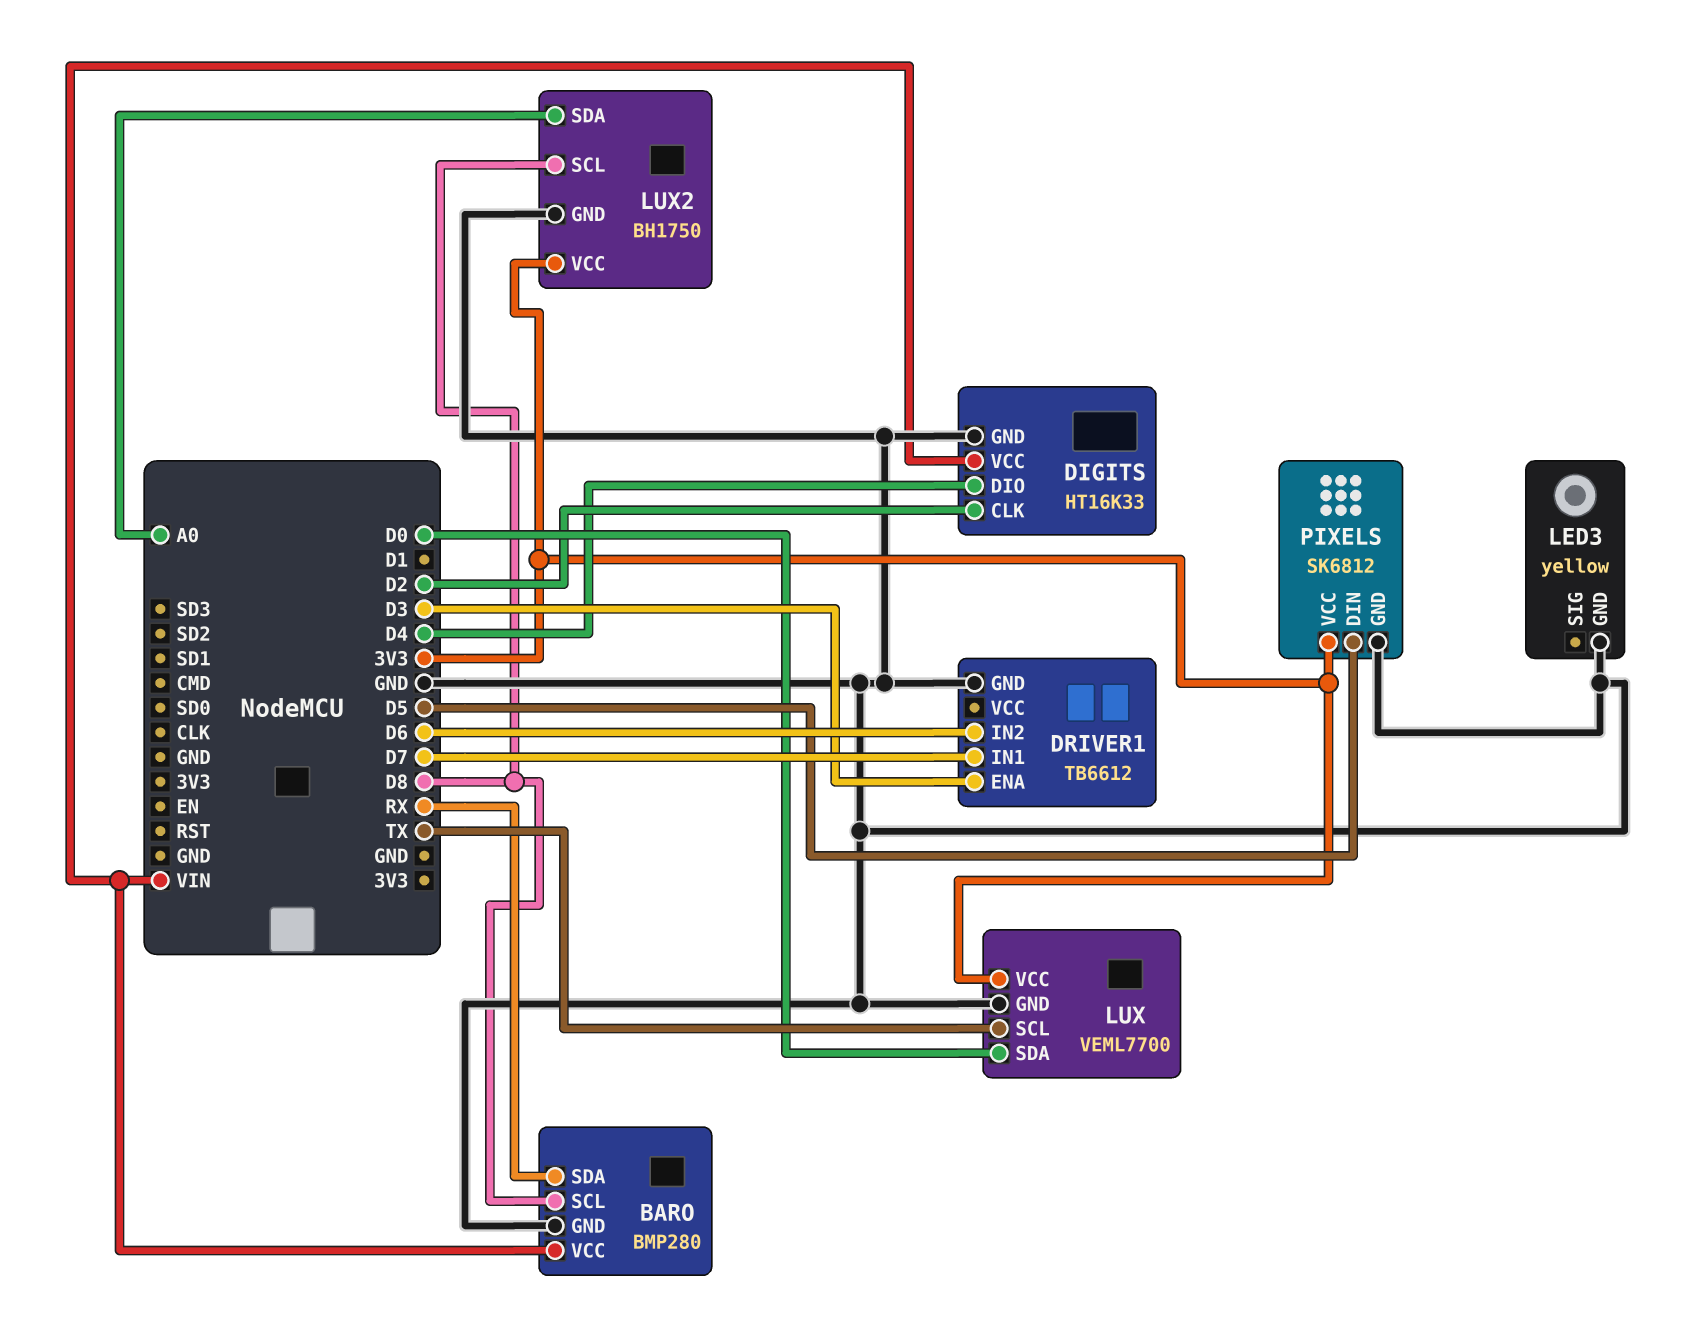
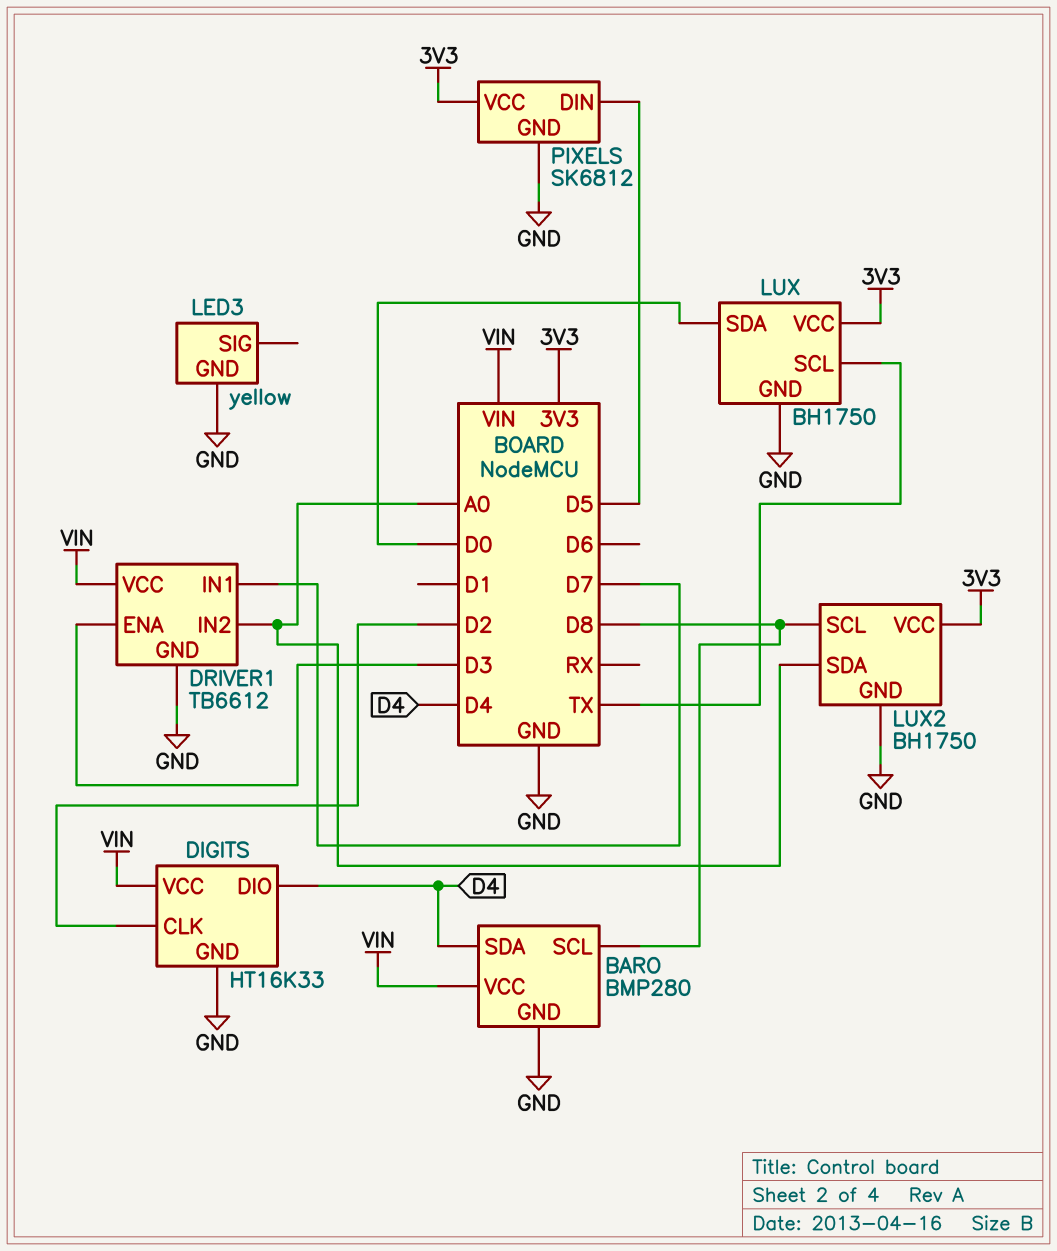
BARO pin SDA: RX -> D4
DRIVER1 pin IN2: D6 -> A0
DRIVER1 pin VCC: none -> VIN
LUX: VEML7700 -> BH1750

